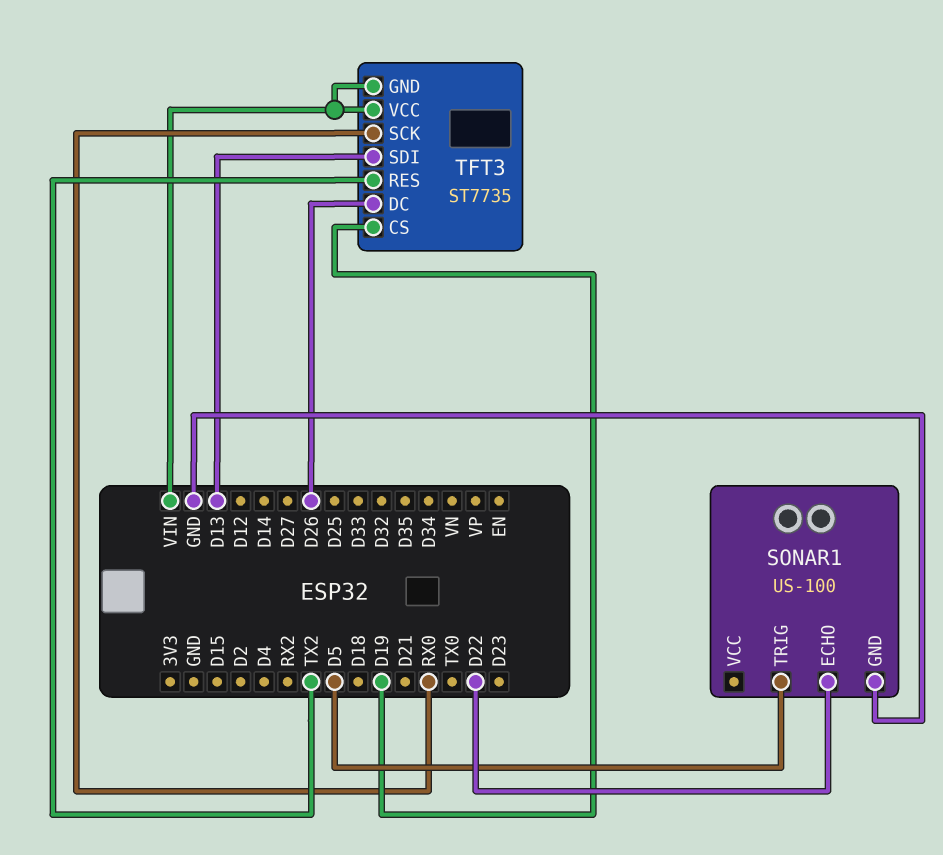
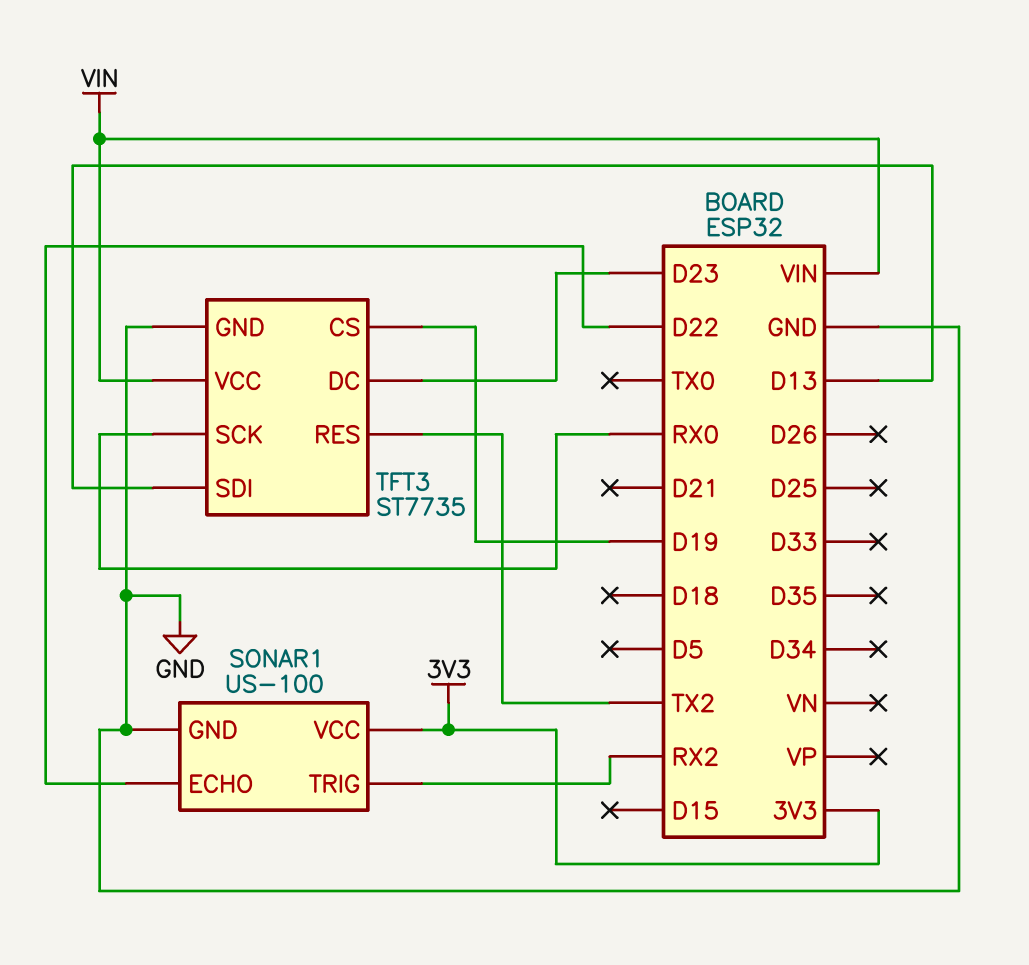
SONAR1 pin TRIG: D5 -> RX2
SONAR1 pin VCC: none -> 3V3
TFT3 pin DC: D26 -> D23
TFT3 pin GND: VIN -> GND

